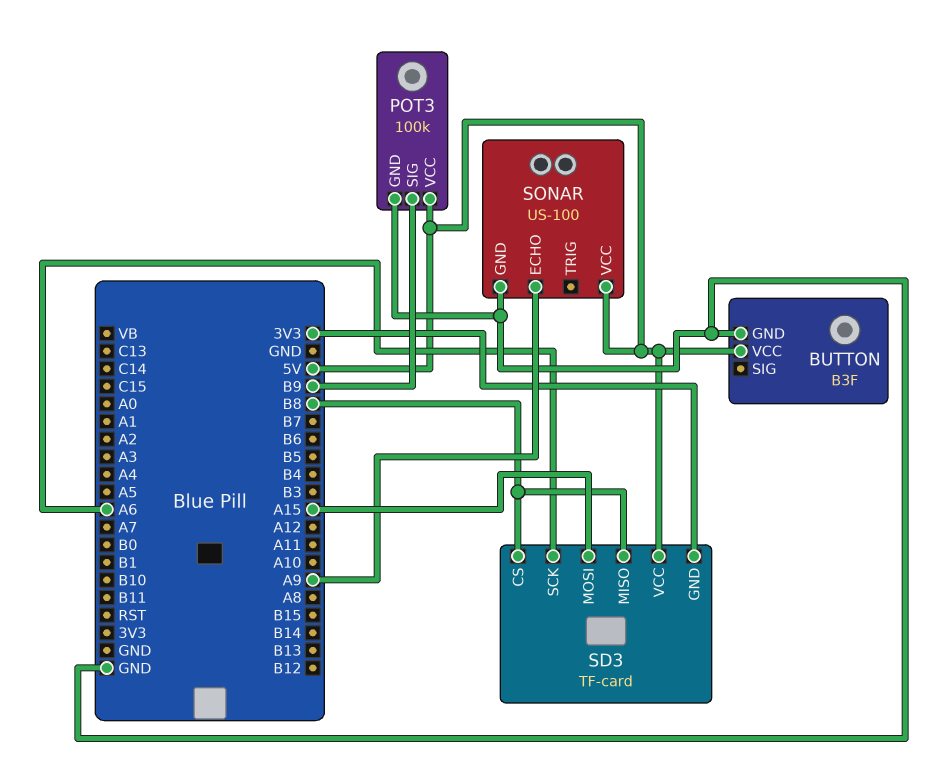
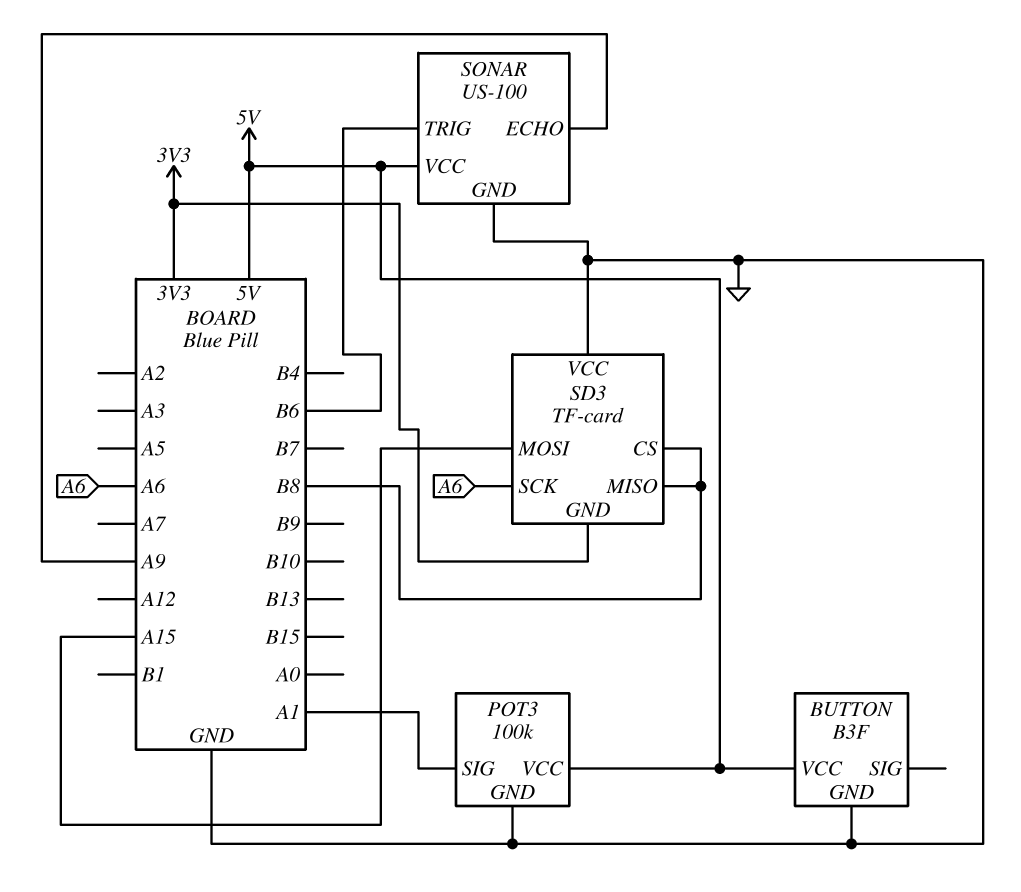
POT3 pin SIG: B9 -> A1
SD3 pin VCC: 5V -> GND
SONAR pin TRIG: none -> B6

